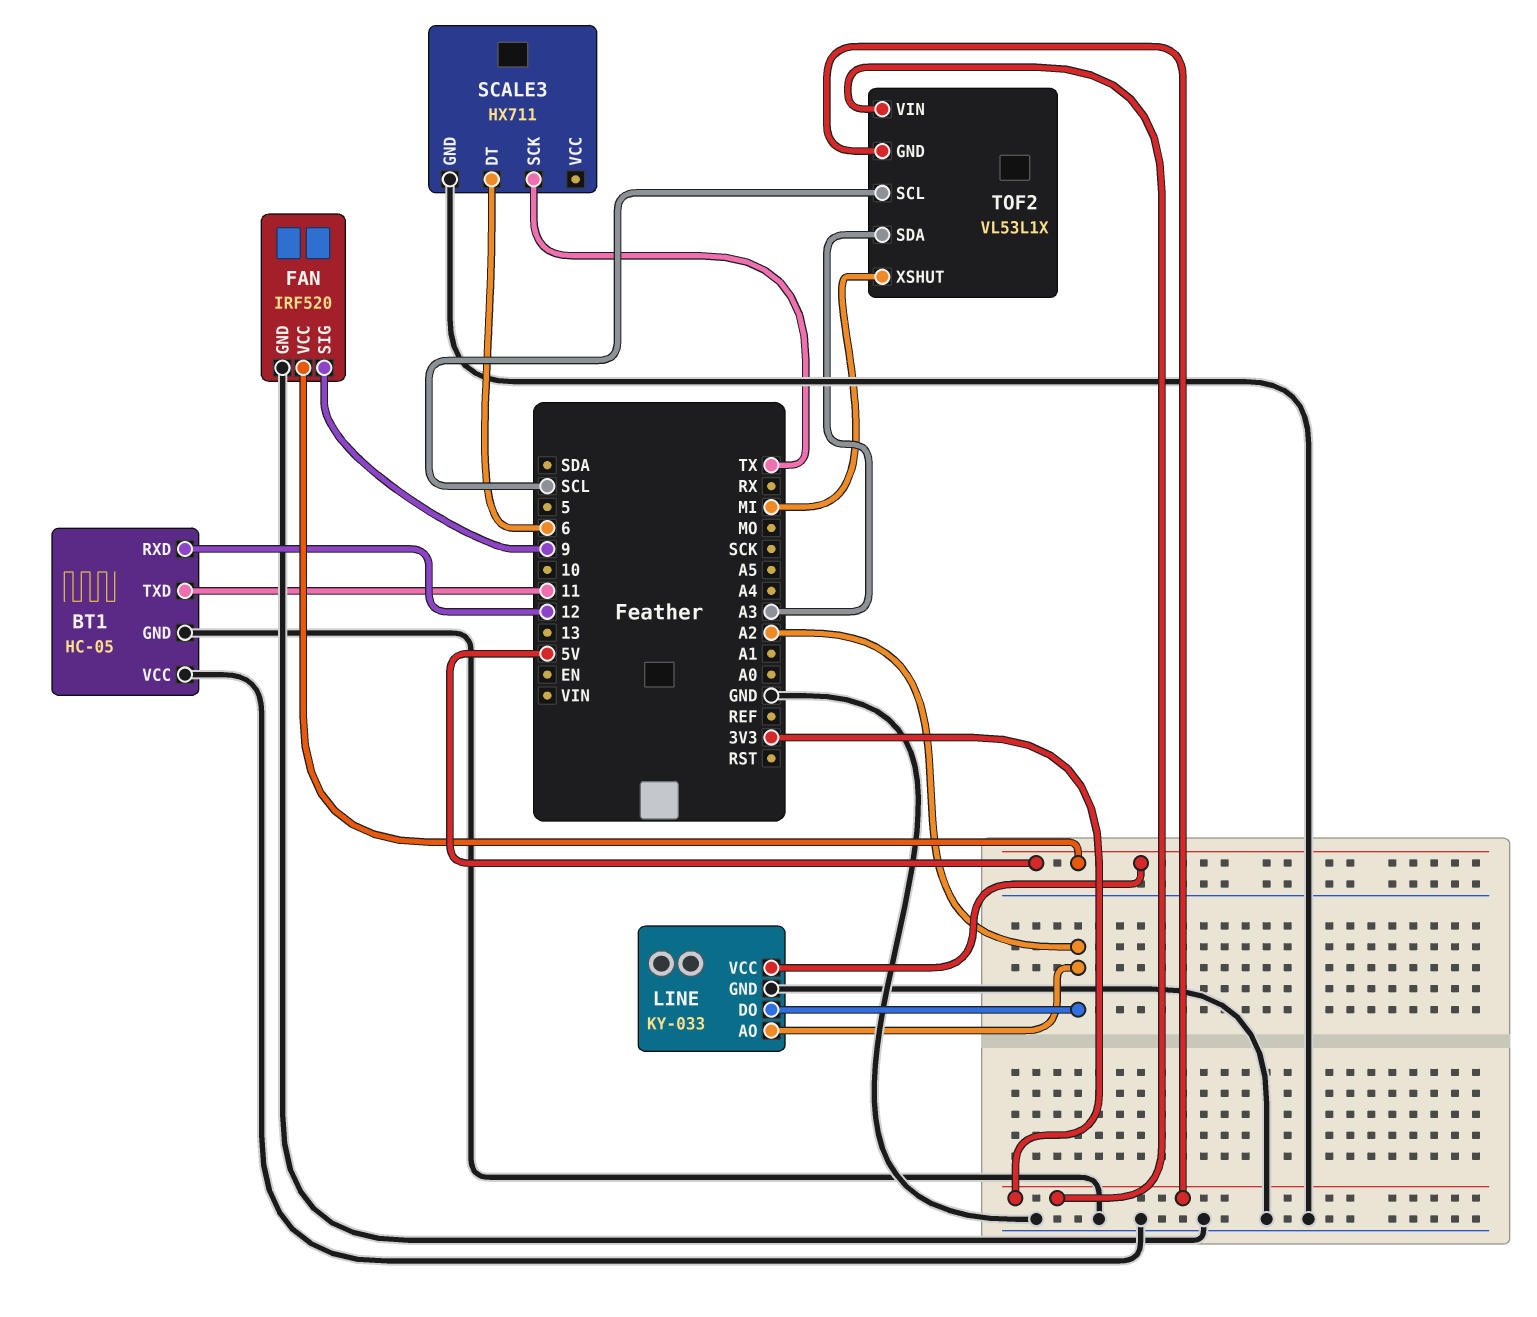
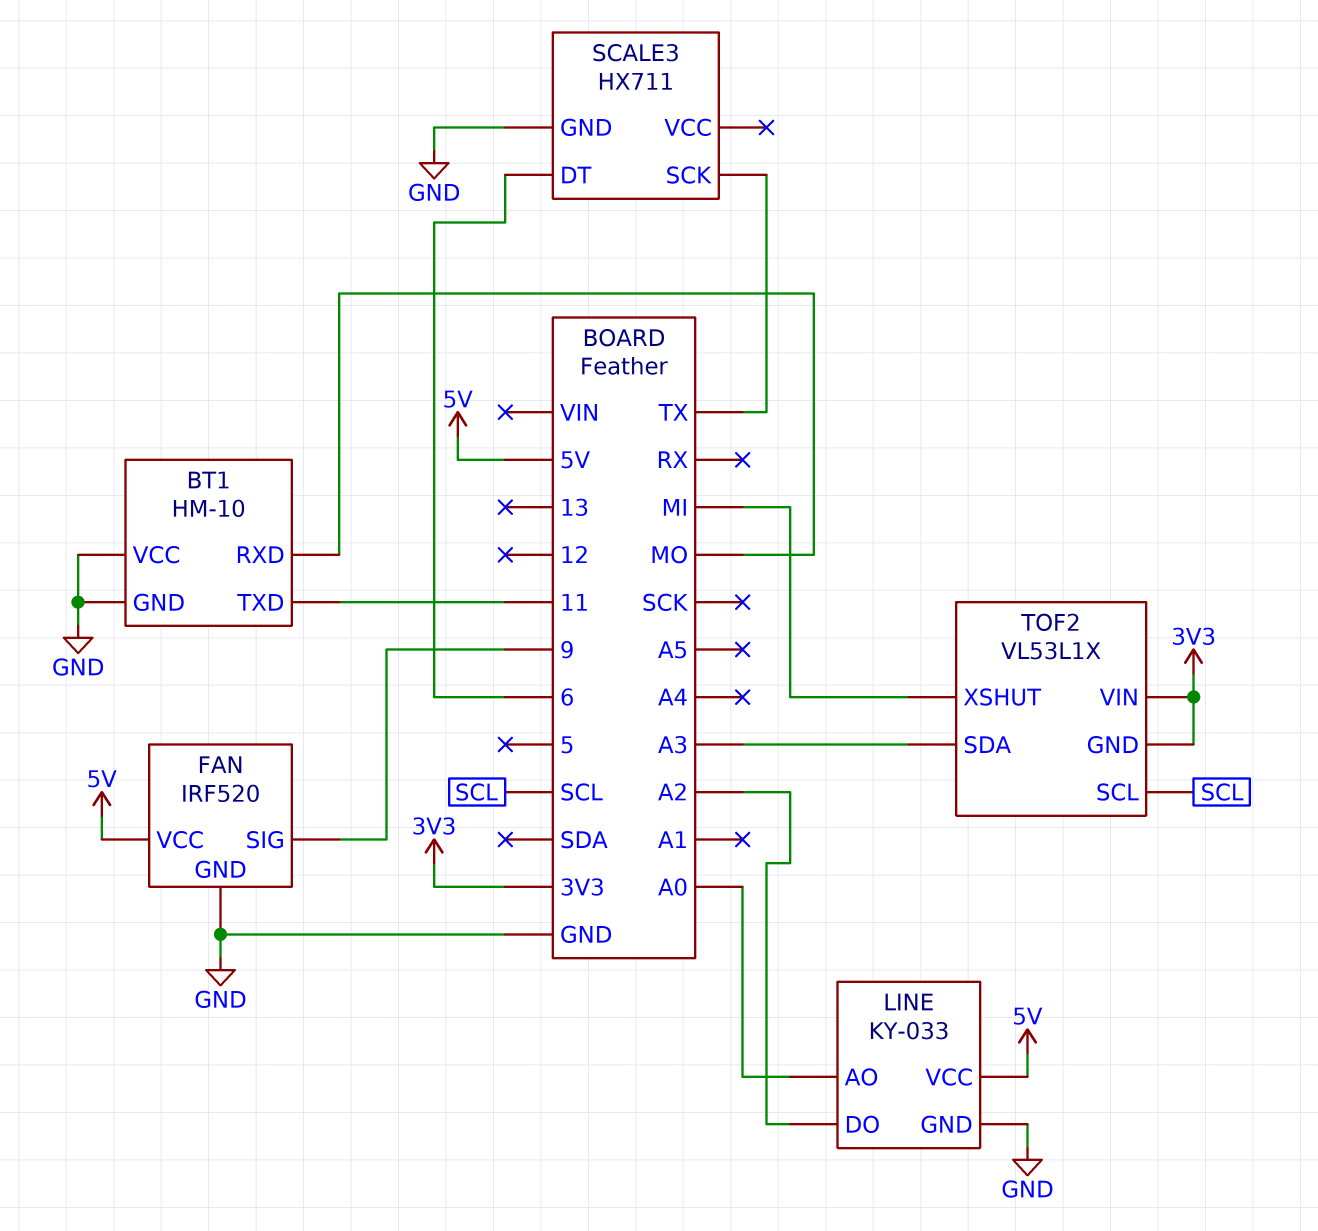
BT1: HC-05 -> HM-10
BT1 pin RXD: 12 -> MO
LINE pin AO: A2 -> A0

